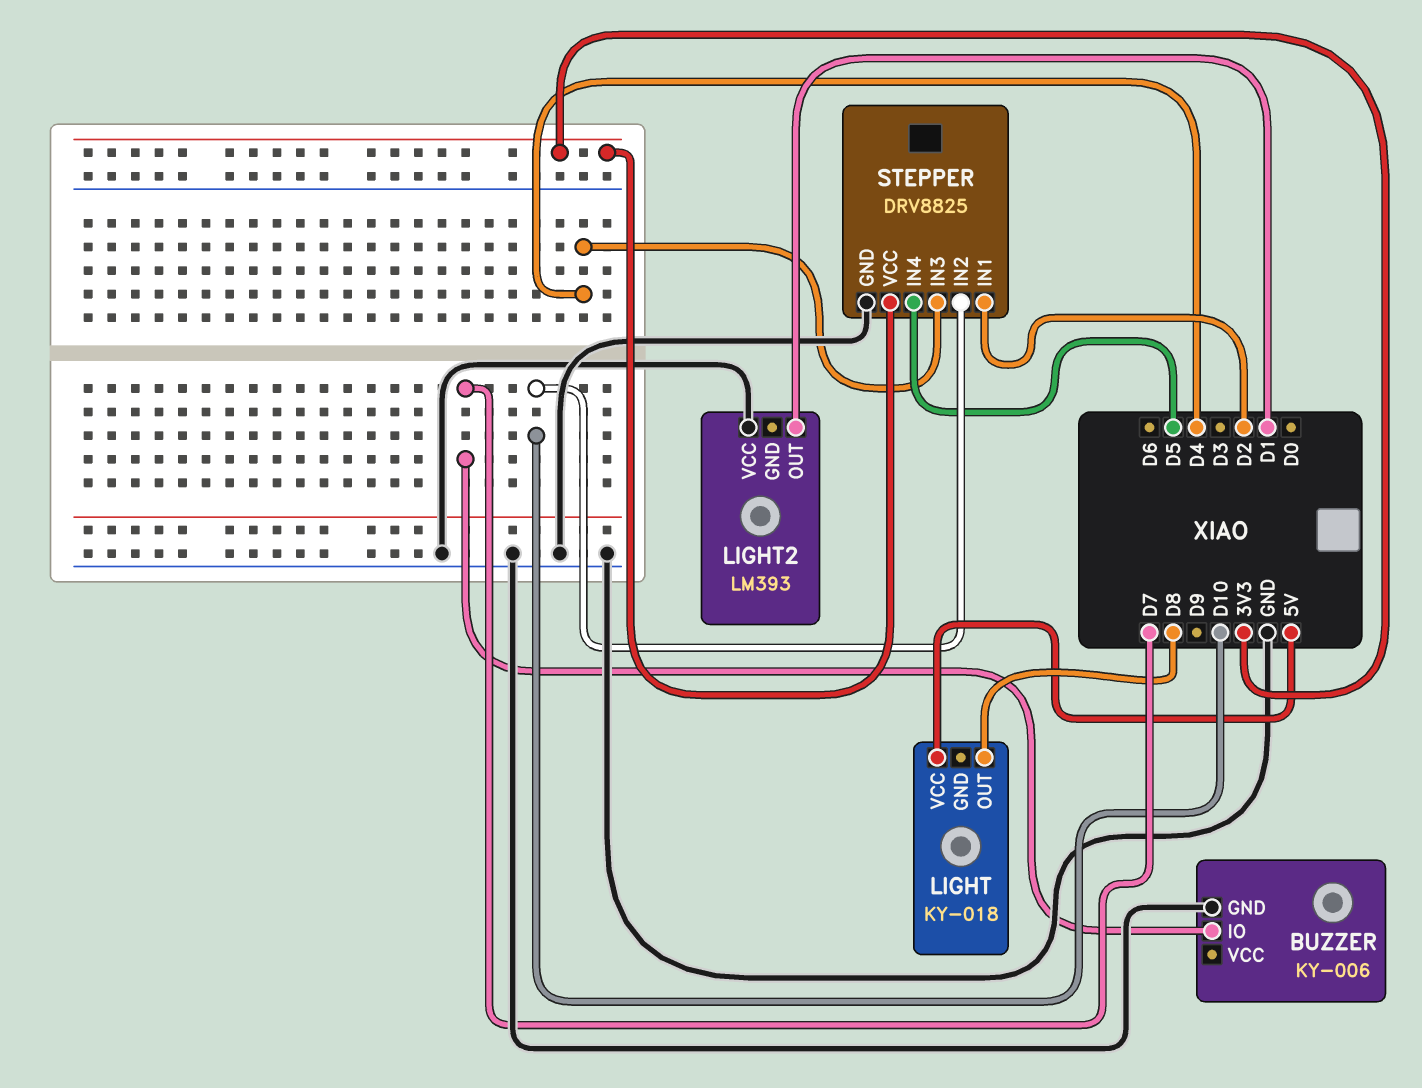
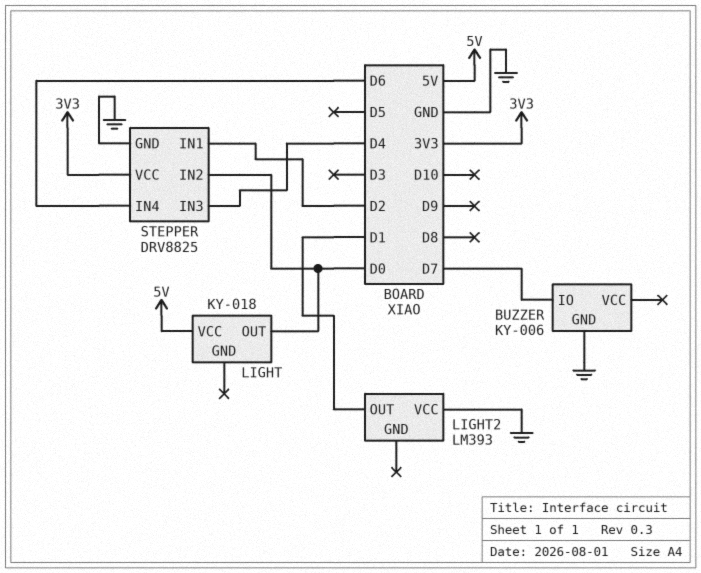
LIGHT pin OUT: D8 -> D0
STEPPER pin IN2: D10 -> D0
STEPPER pin IN4: D5 -> D6

